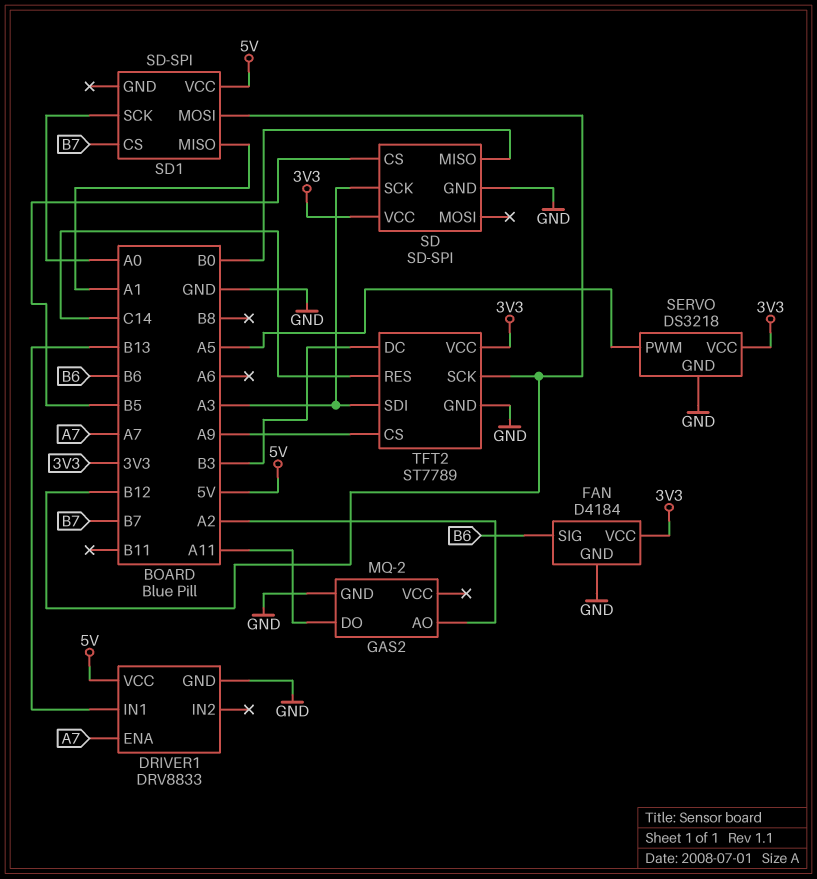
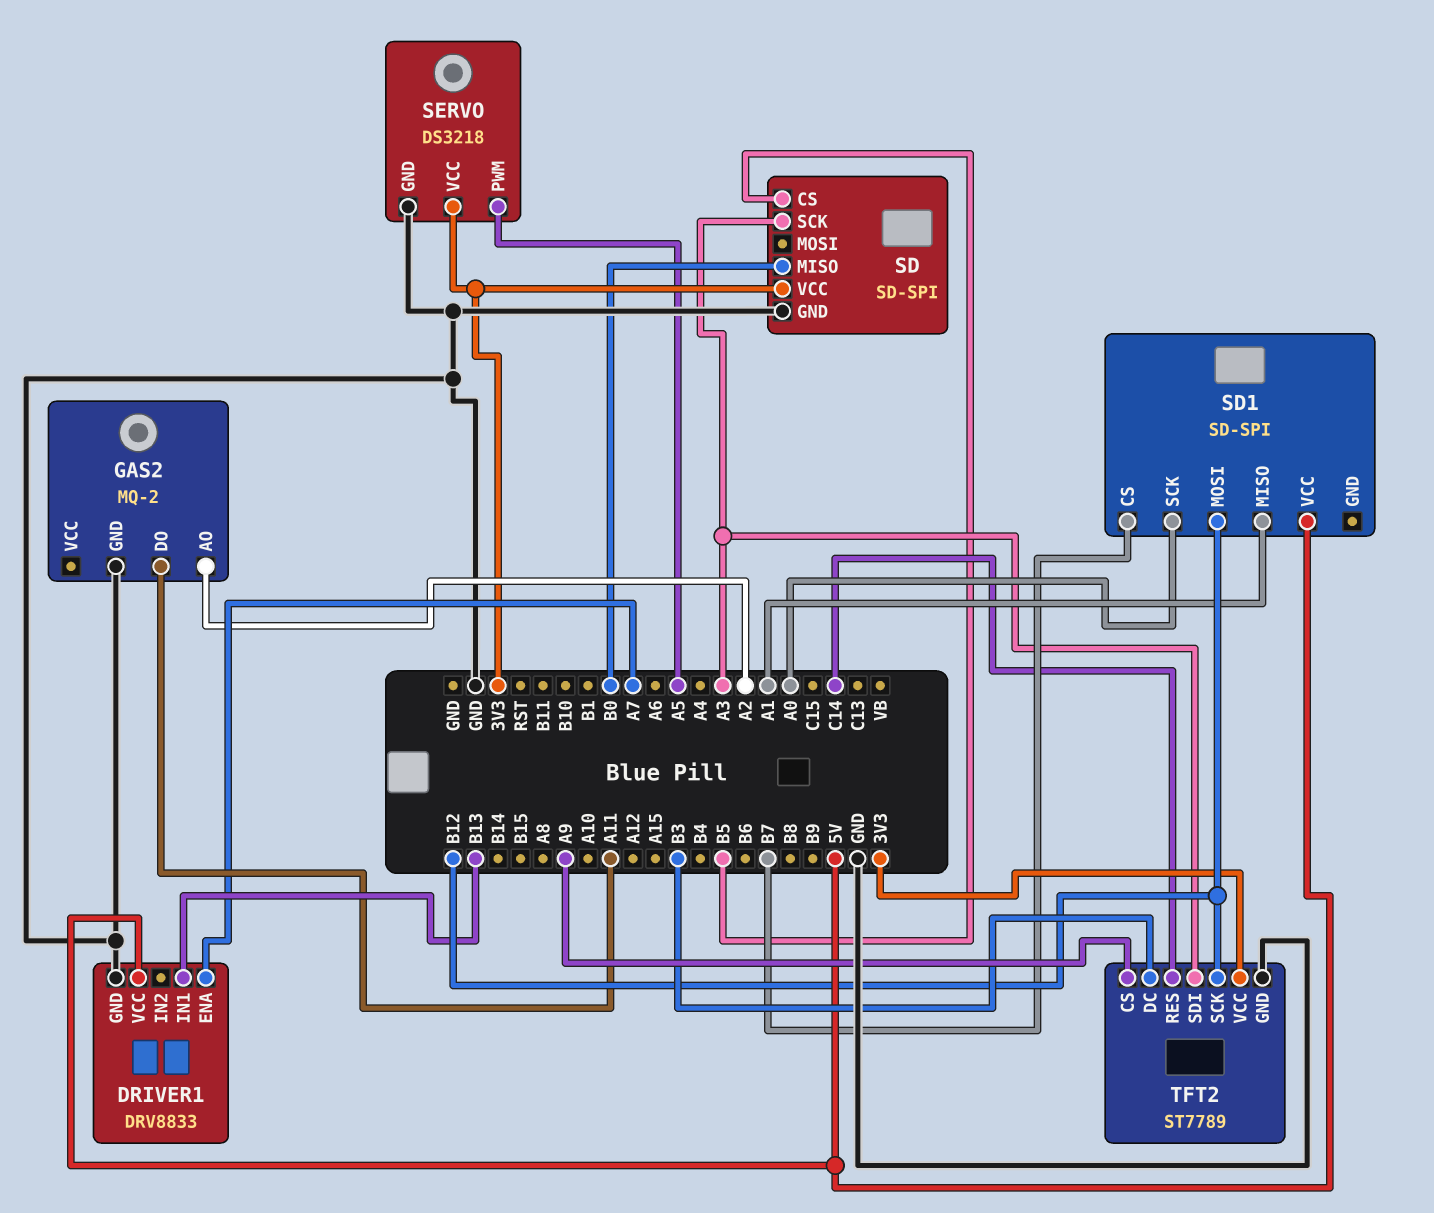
FAN: D4184 -> none
FAN pin GND: GND -> none
FAN pin SIG: B6 -> none
FAN pin VCC: 3V3 -> none

